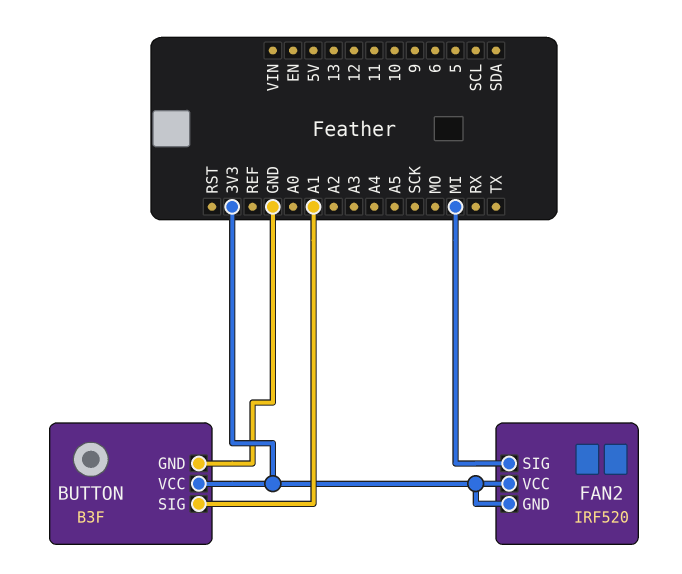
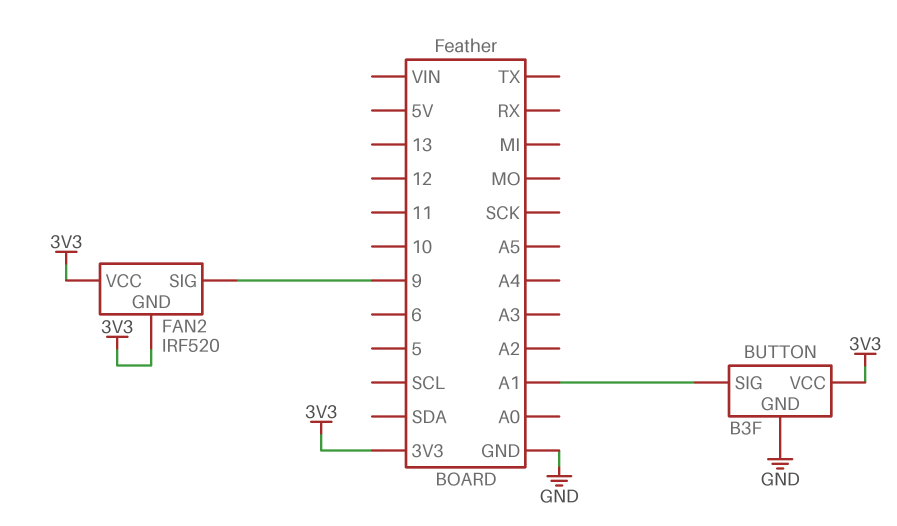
FAN2 pin SIG: MI -> 9

